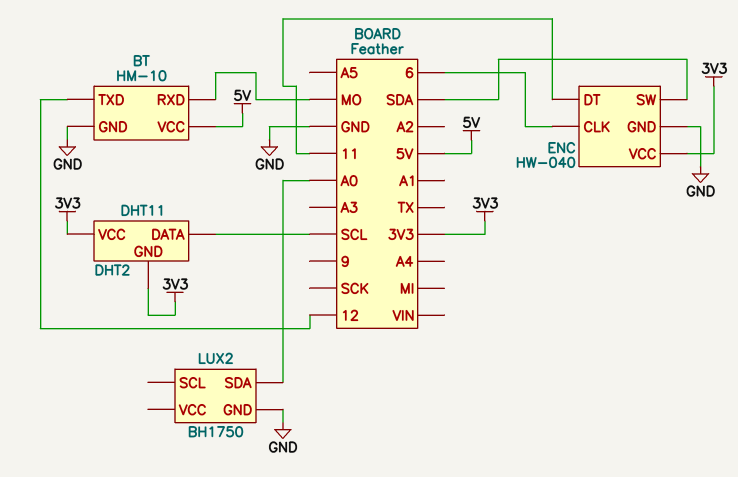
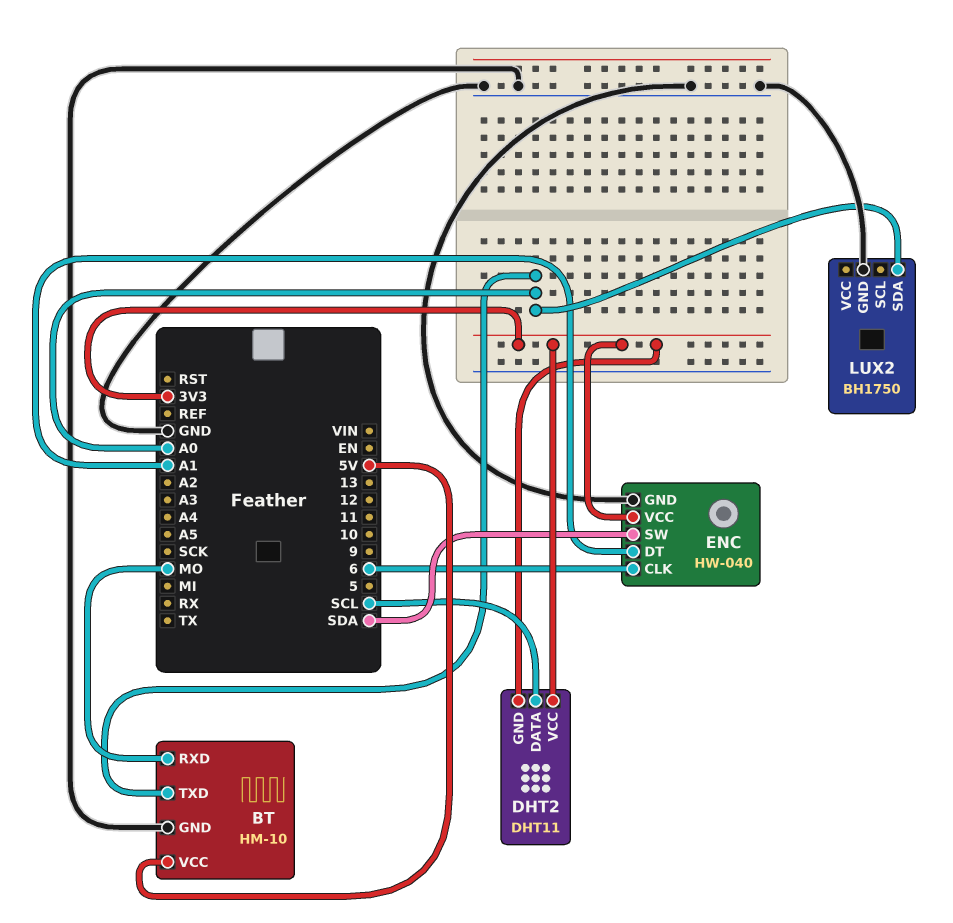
BT pin TXD: 12 -> A0
ENC pin DT: 11 -> A1

